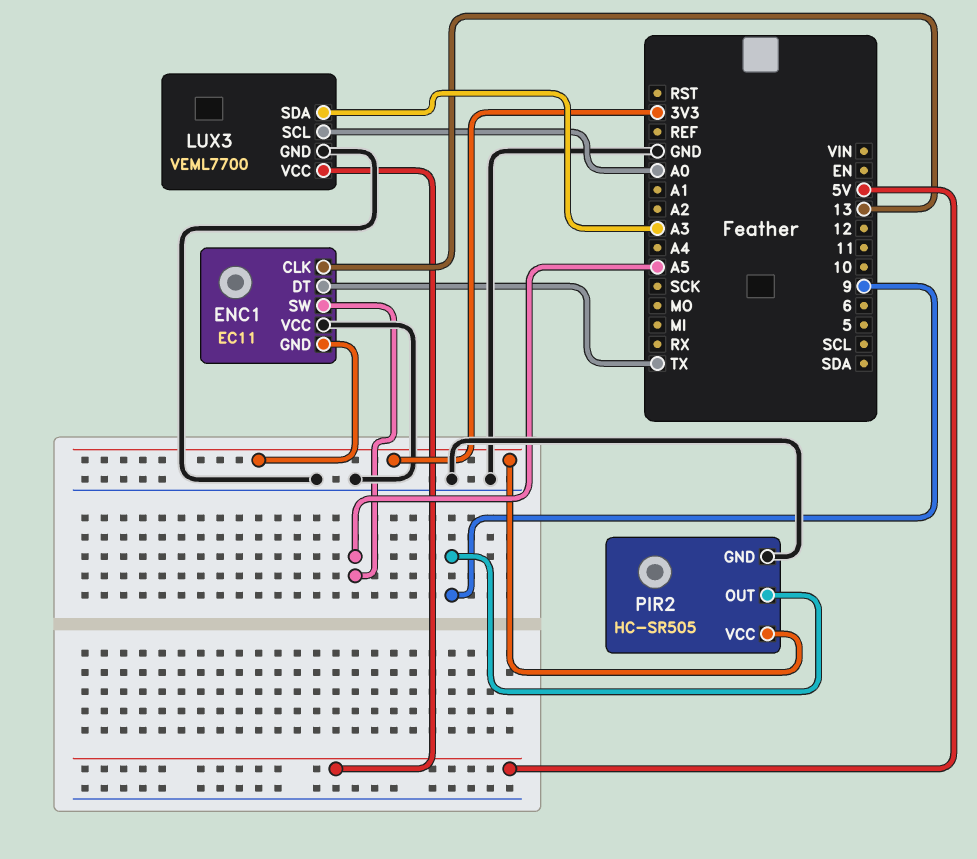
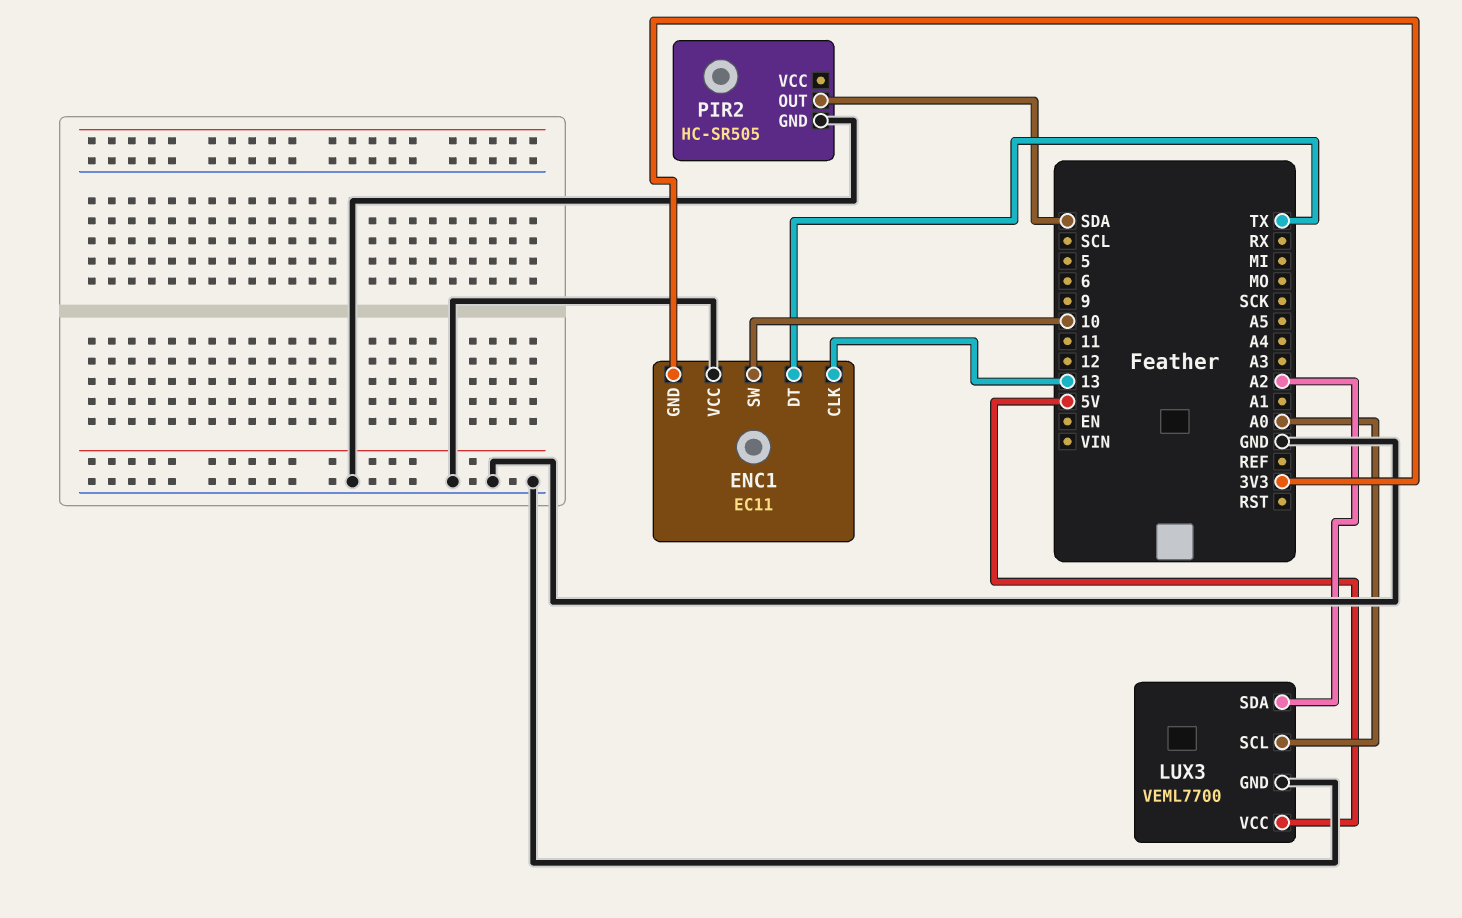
ENC1 pin SW: A5 -> 10
LUX3 pin SDA: A3 -> A2
PIR2 pin OUT: 9 -> SDA
PIR2 pin VCC: 3V3 -> none

